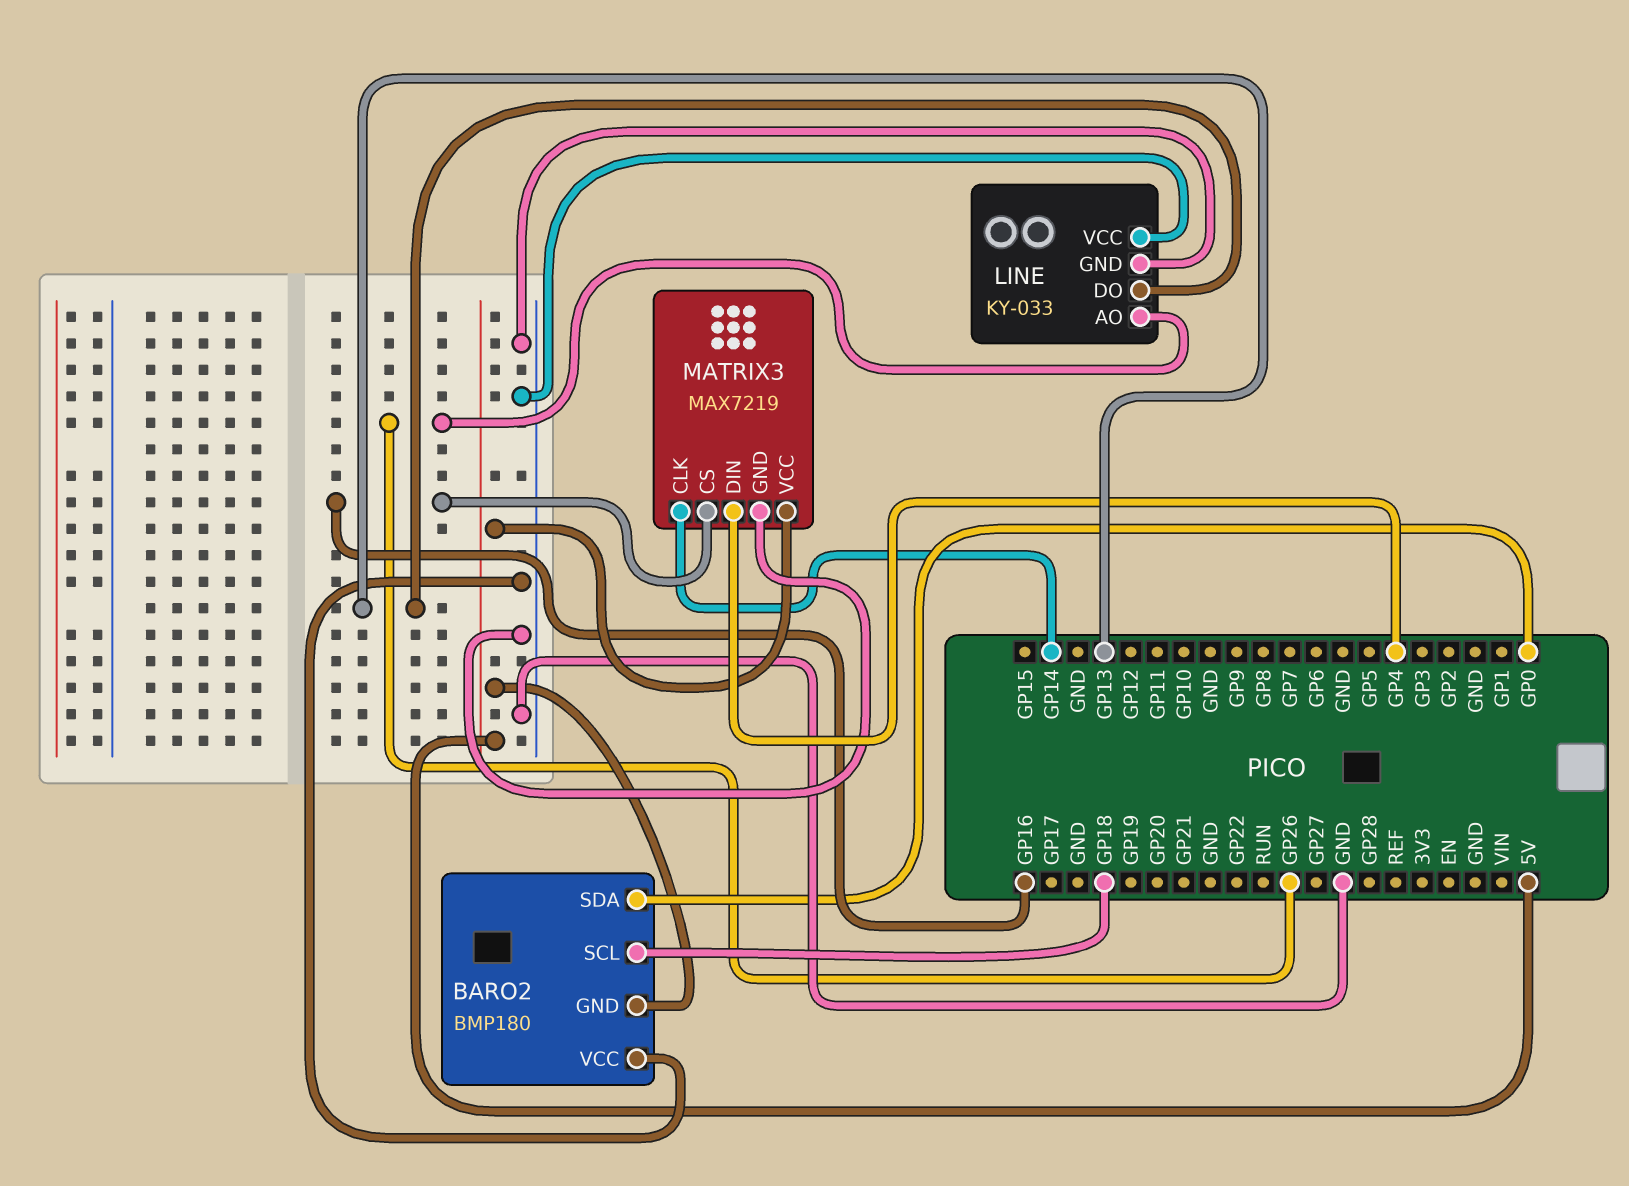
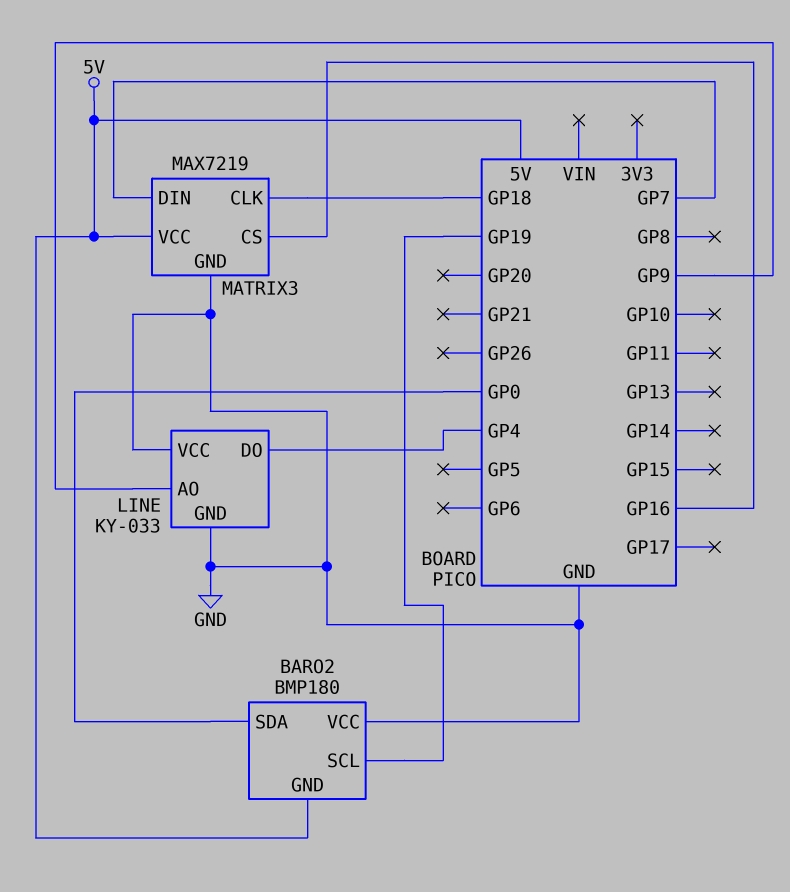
BARO2 pin SCL: GP18 -> GP19
LINE pin AO: GP26 -> GP9
LINE pin DO: GP13 -> GP4
MATRIX3 pin CLK: GP14 -> GP18
MATRIX3 pin DIN: GP4 -> GP7

